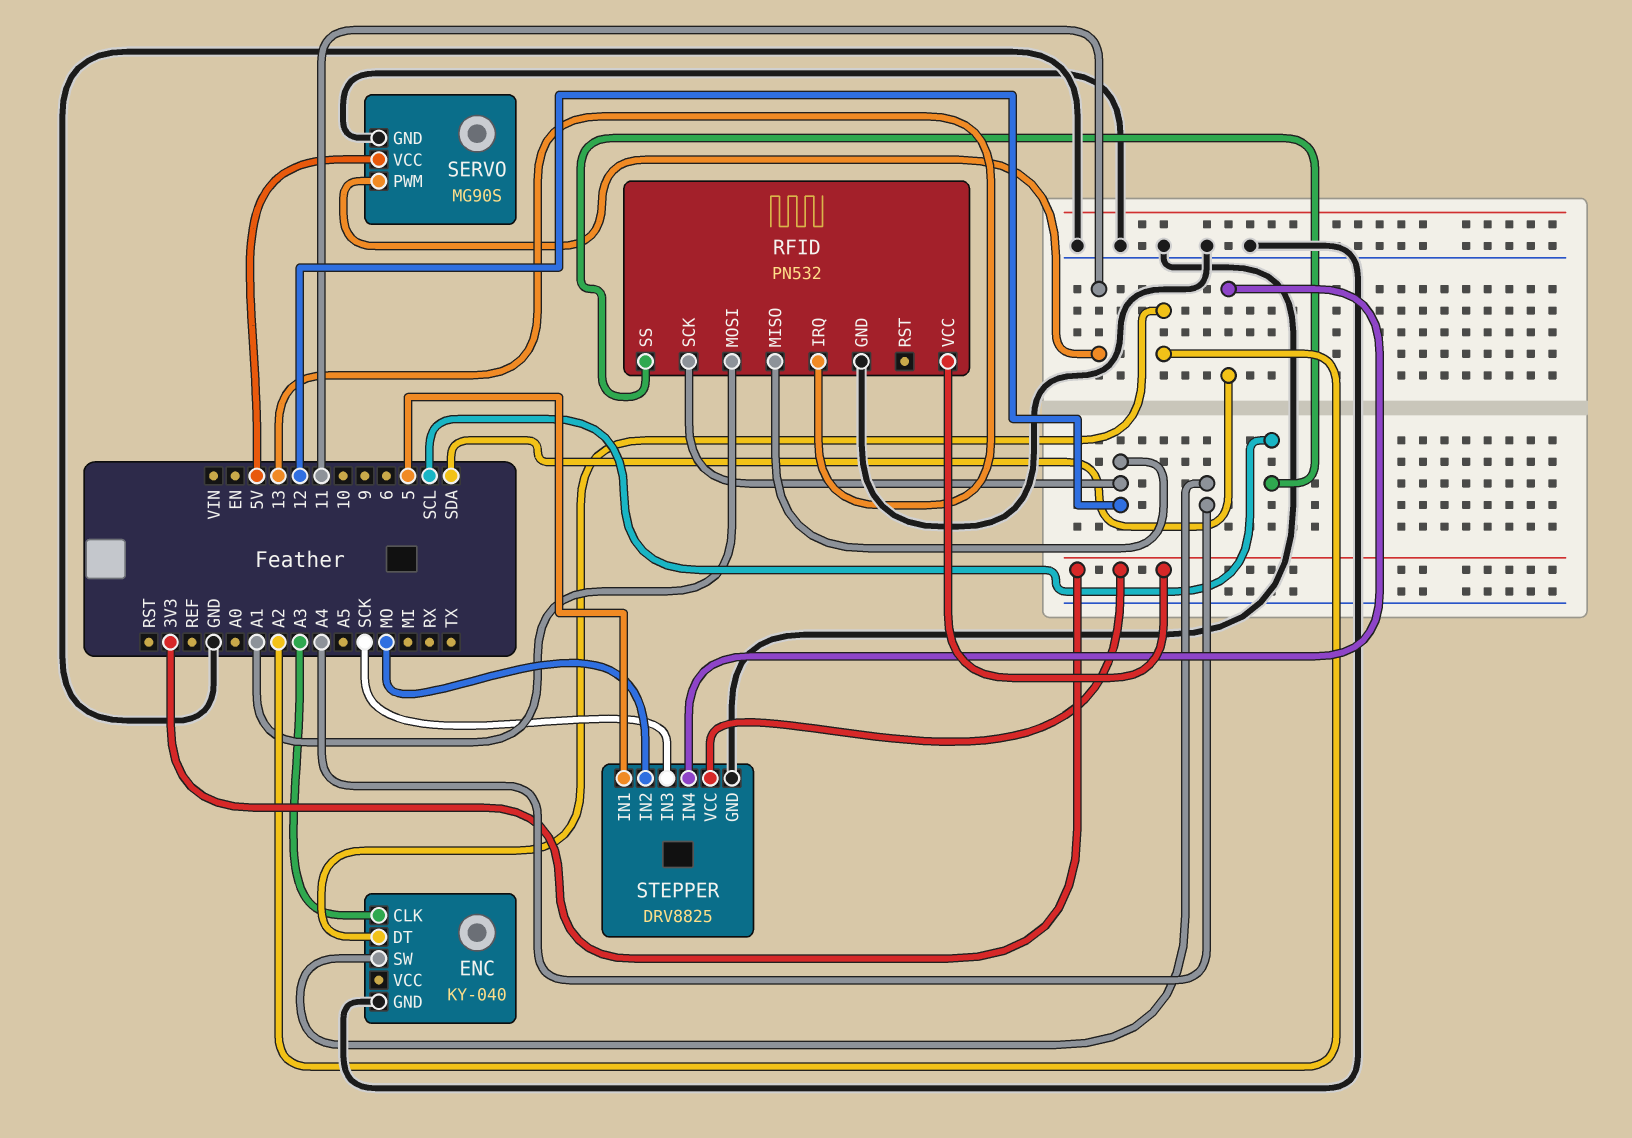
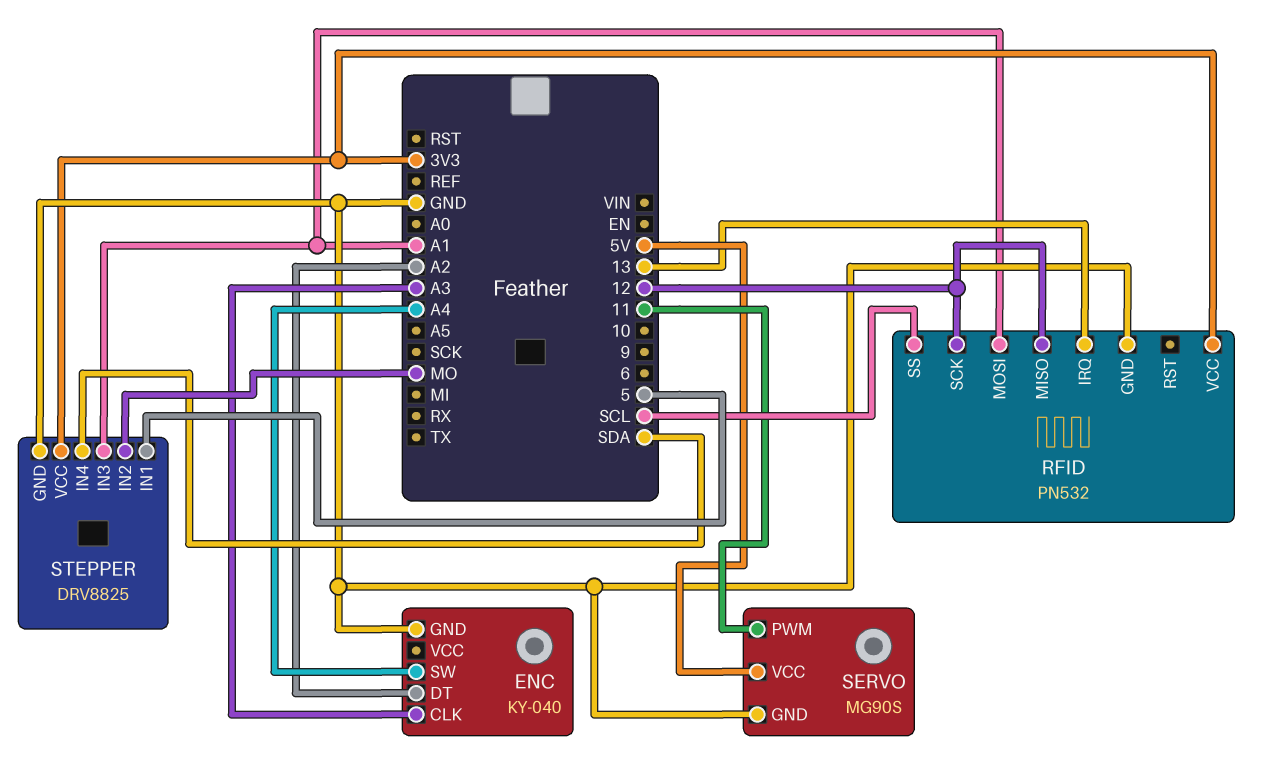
STEPPER pin IN3: SCK -> A1

